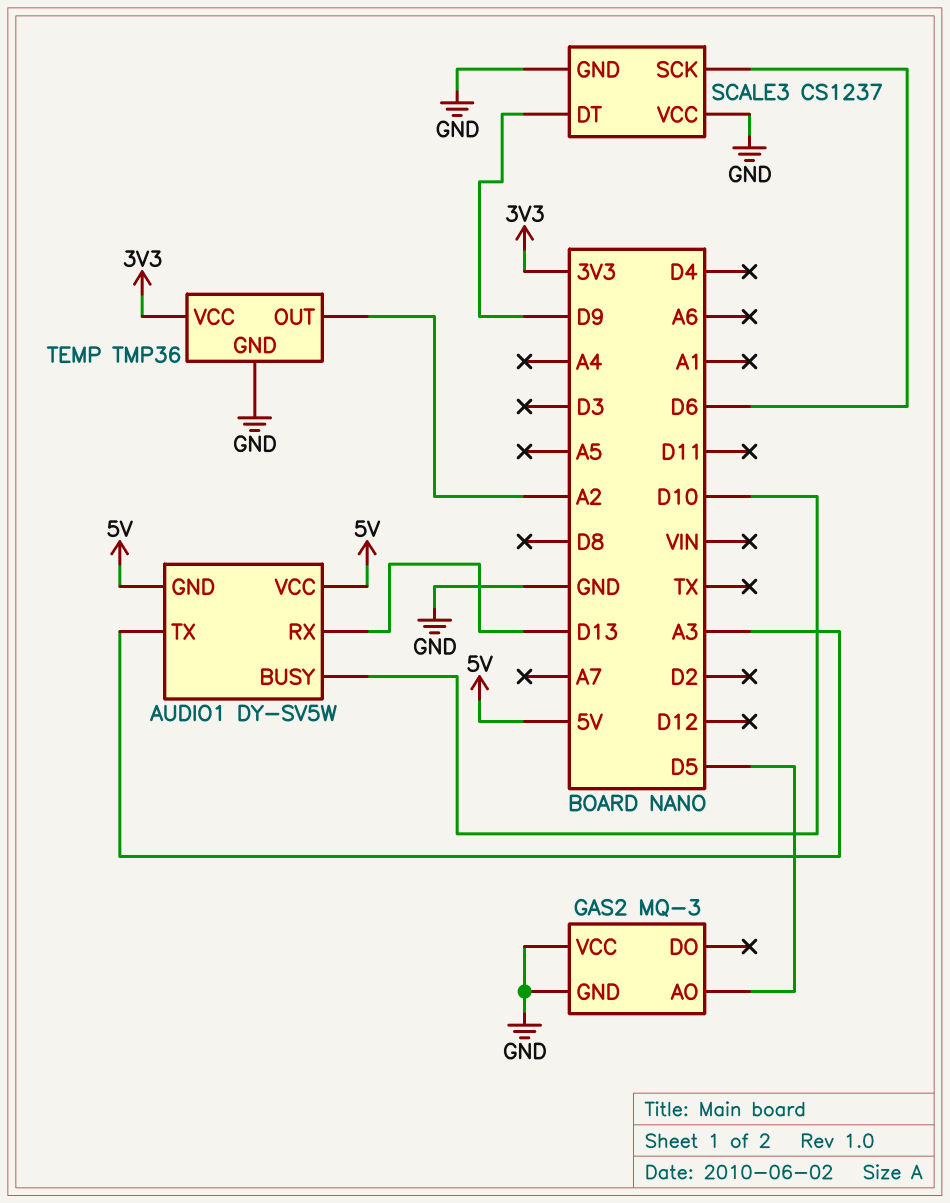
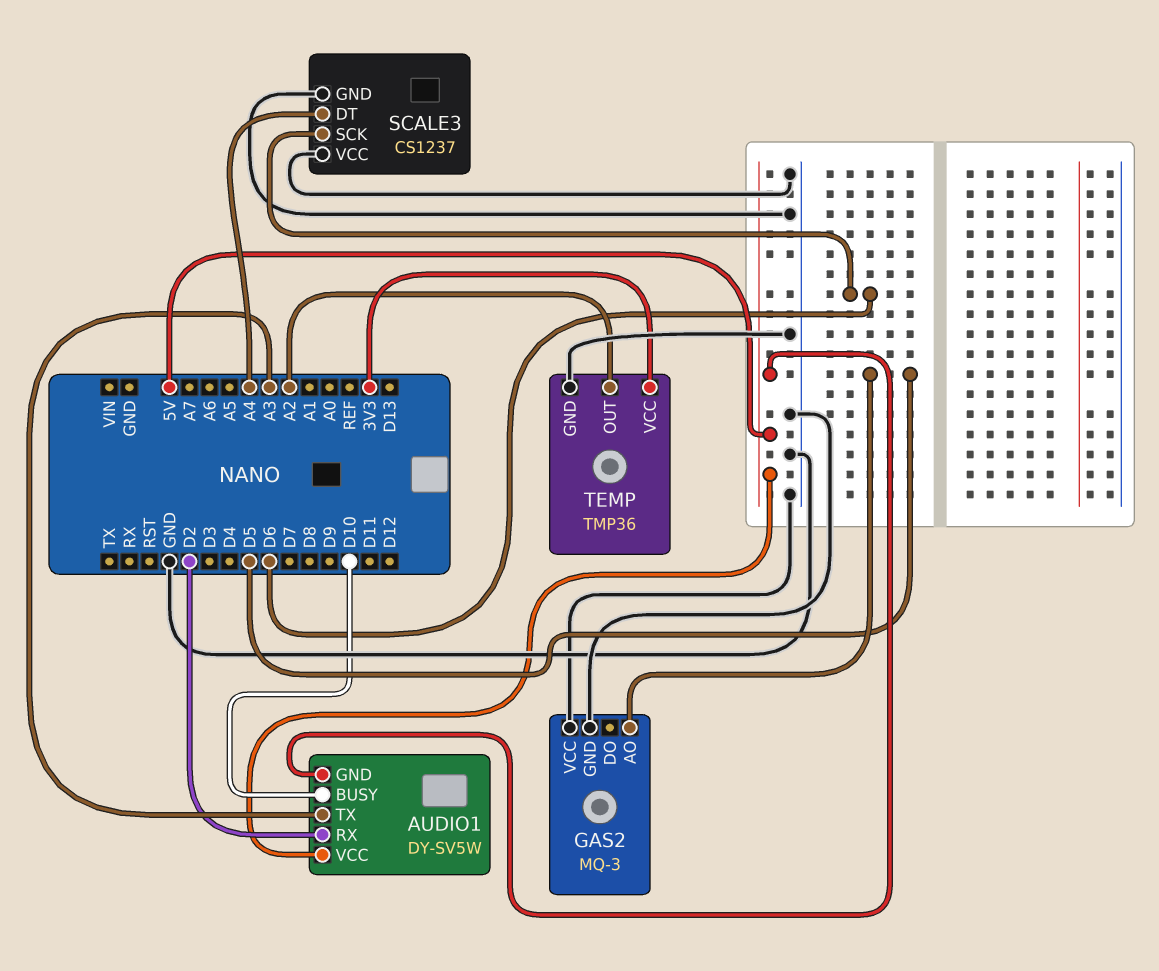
AUDIO1 pin RX: D13 -> D2
SCALE3 pin DT: D9 -> A4

